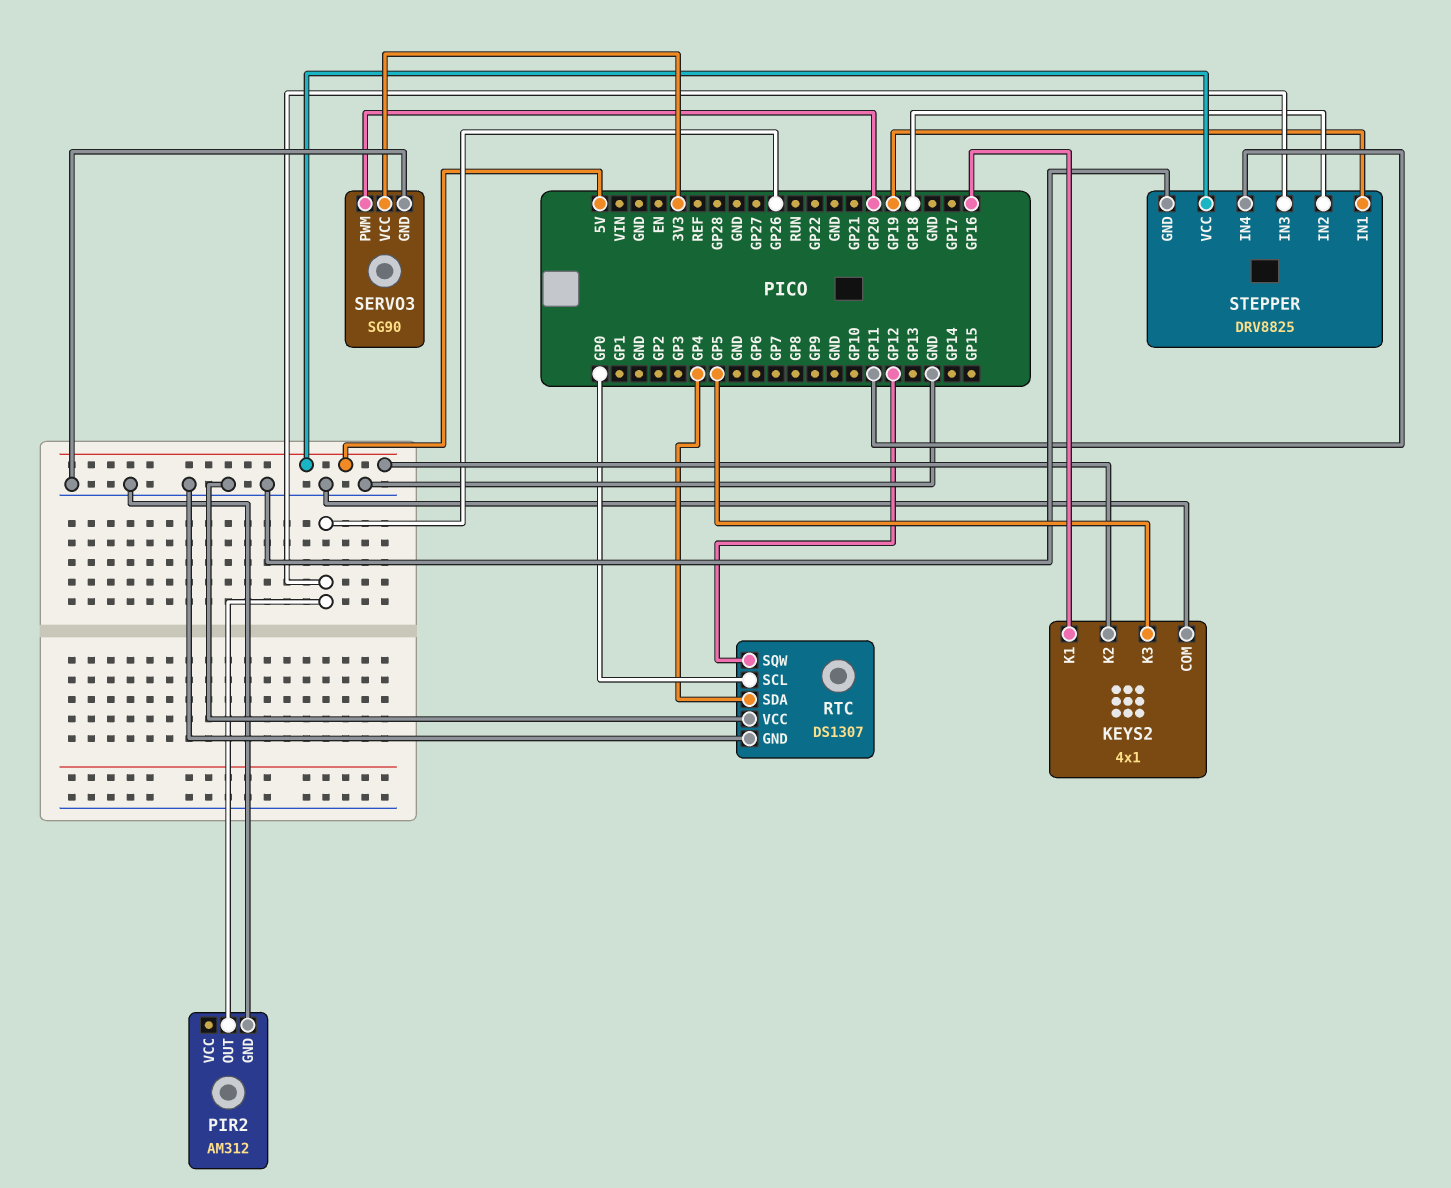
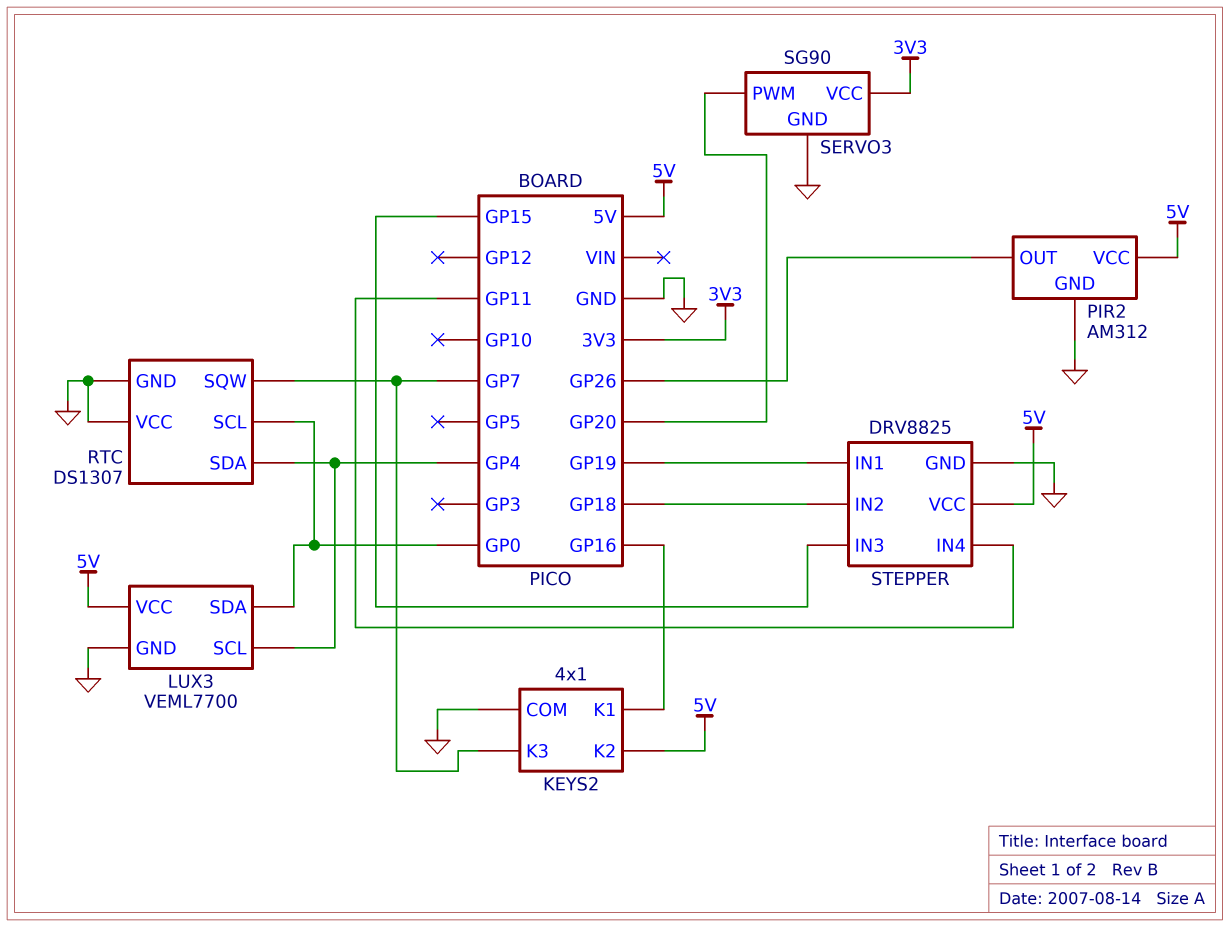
KEYS2 pin K3: GP5 -> GP7
LUX3: none -> VEML7700
LUX3 pin GND: none -> GND
LUX3 pin SCL: none -> GP4
LUX3 pin SDA: none -> GP0
LUX3 pin VCC: none -> 5V
PIR2 pin VCC: none -> 5V
RTC pin SQW: GP12 -> GP7
STEPPER pin IN3: GP26 -> GP15

